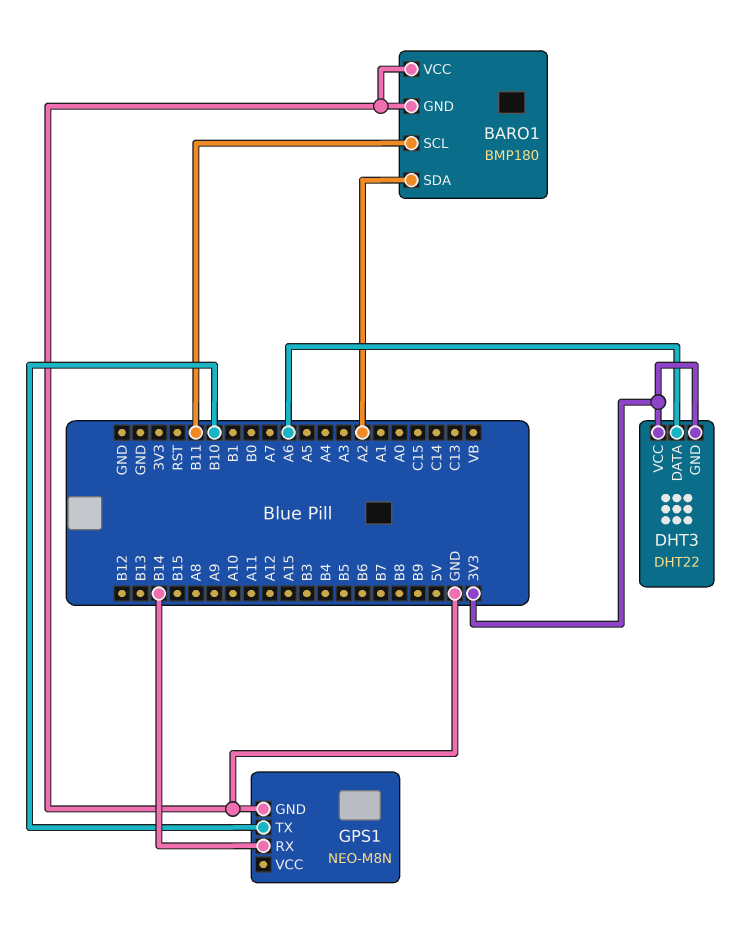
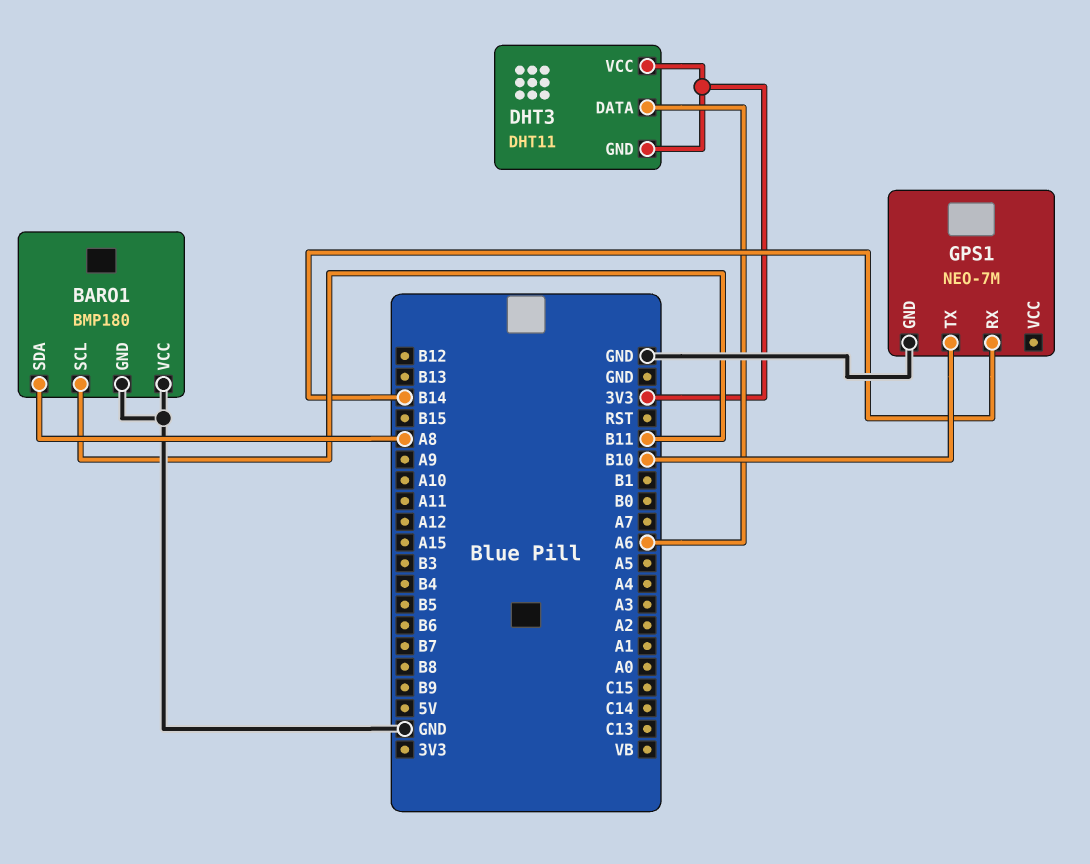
BARO1 pin SDA: A2 -> A8
DHT3: DHT22 -> DHT11
GPS1: NEO-M8N -> NEO-7M

